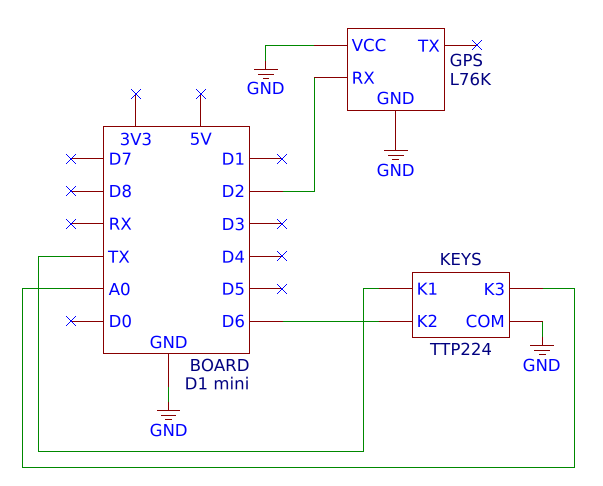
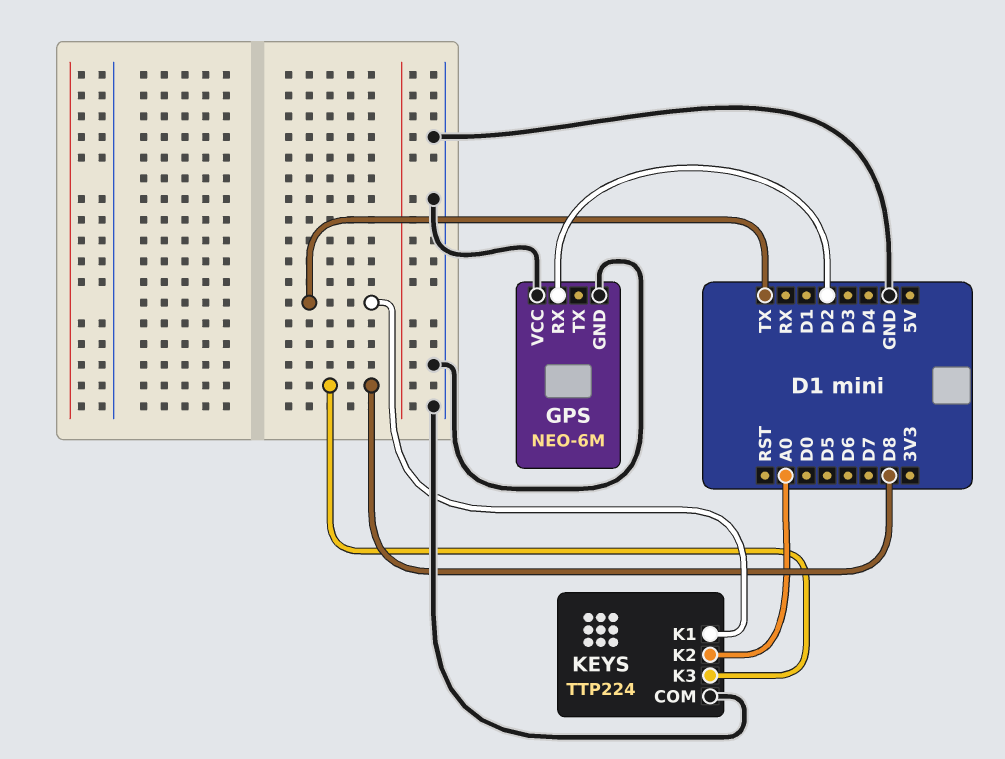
GPS: L76K -> NEO-6M
KEYS pin K2: D6 -> A0
KEYS pin K3: A0 -> D8

